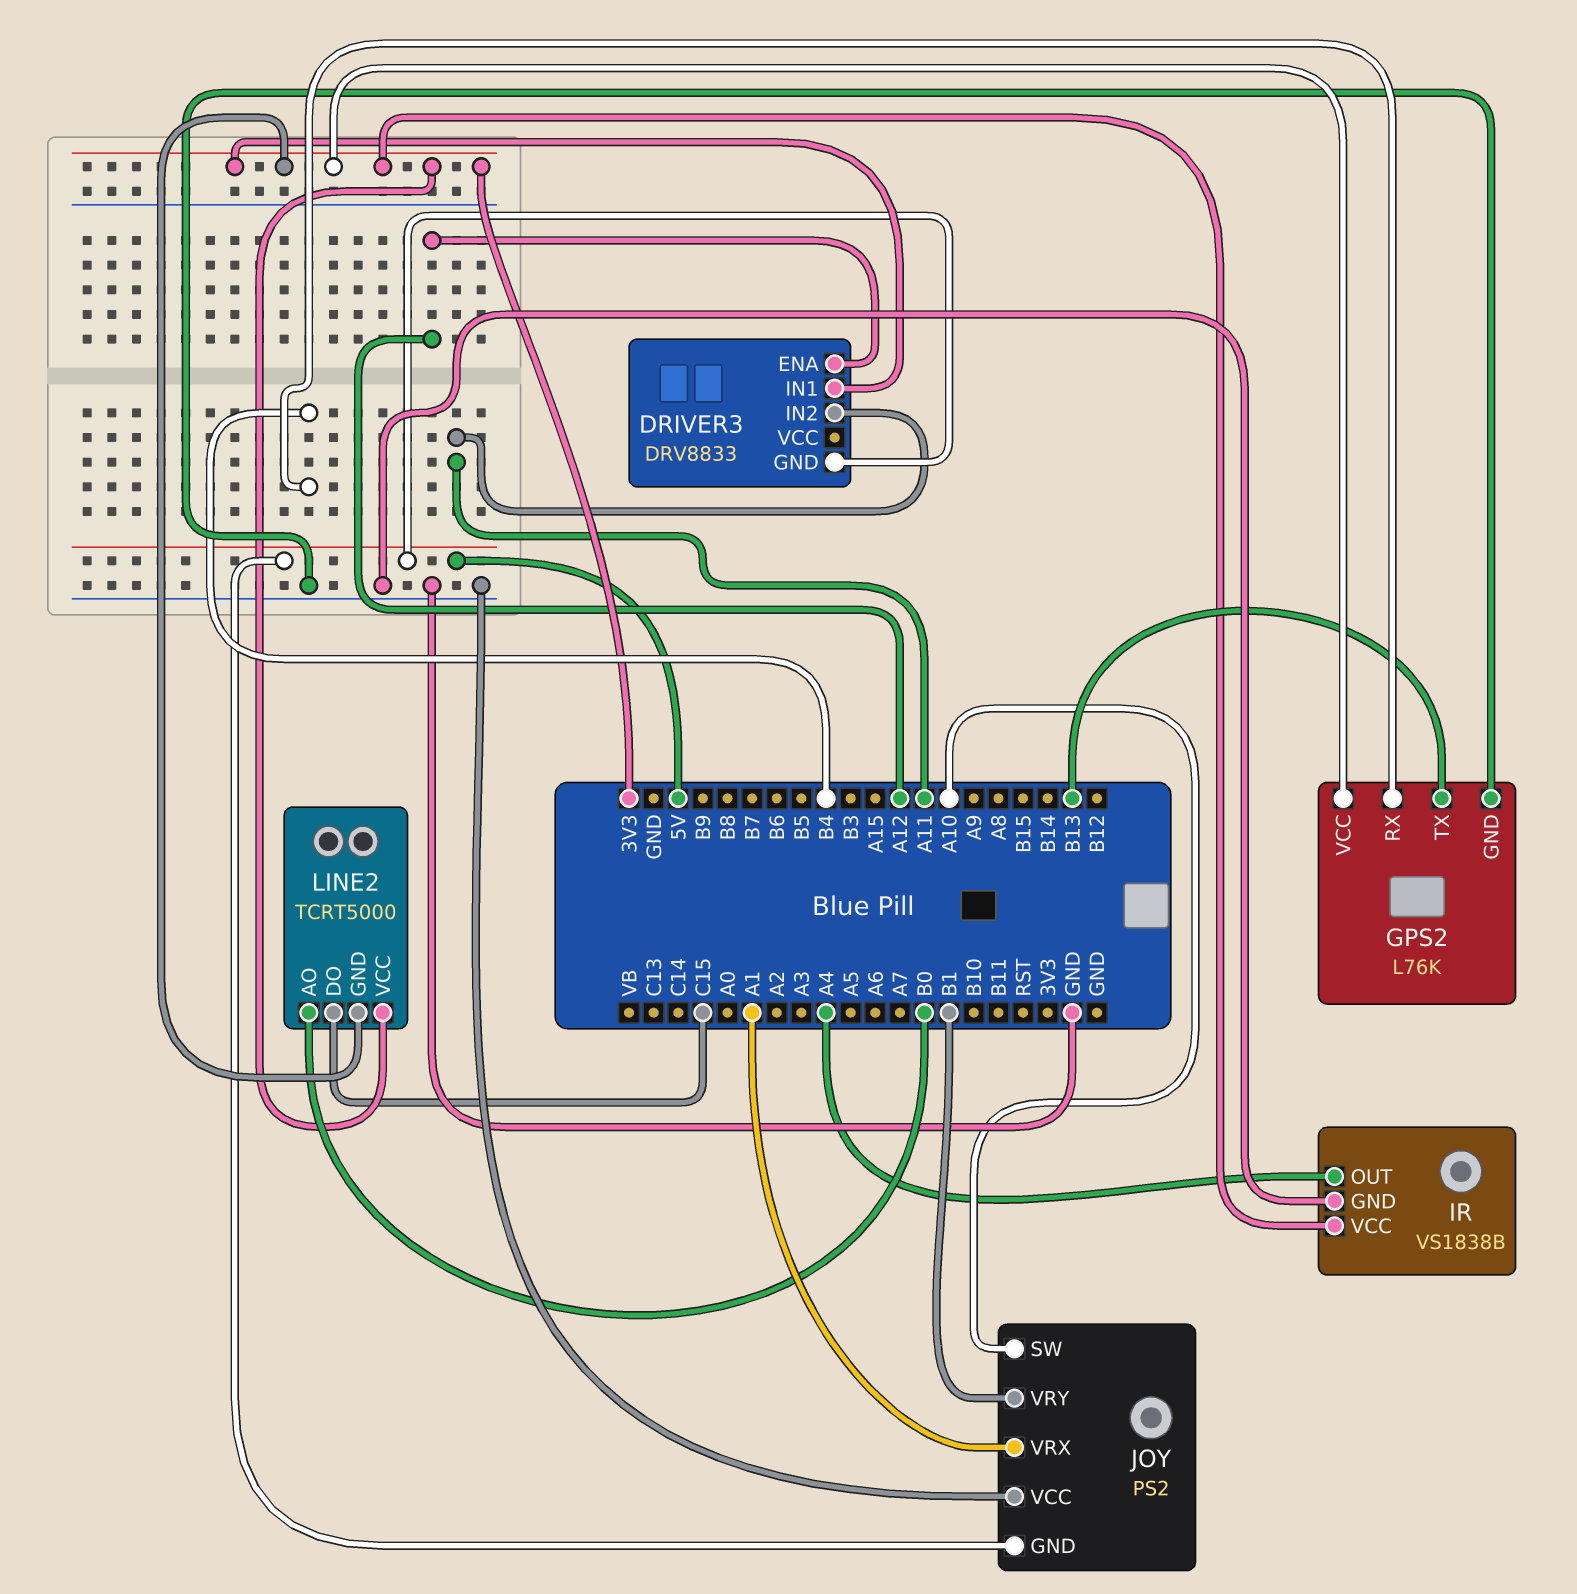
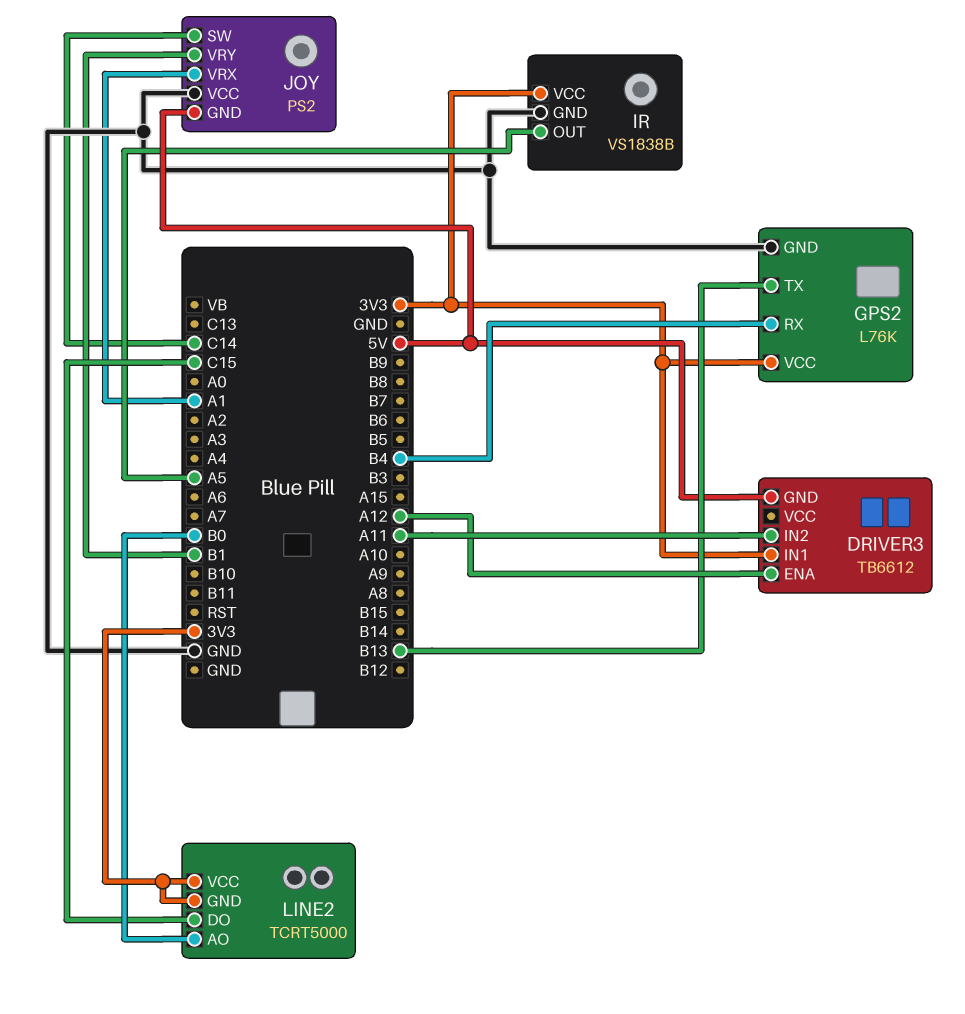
DRIVER3: DRV8833 -> TB6612
IR pin OUT: A4 -> A5
JOY pin SW: A10 -> C14

